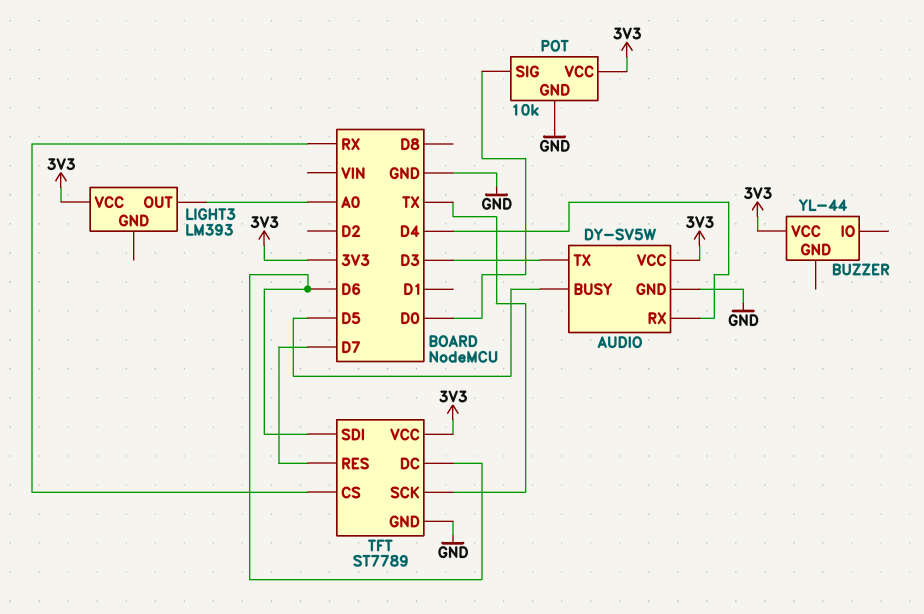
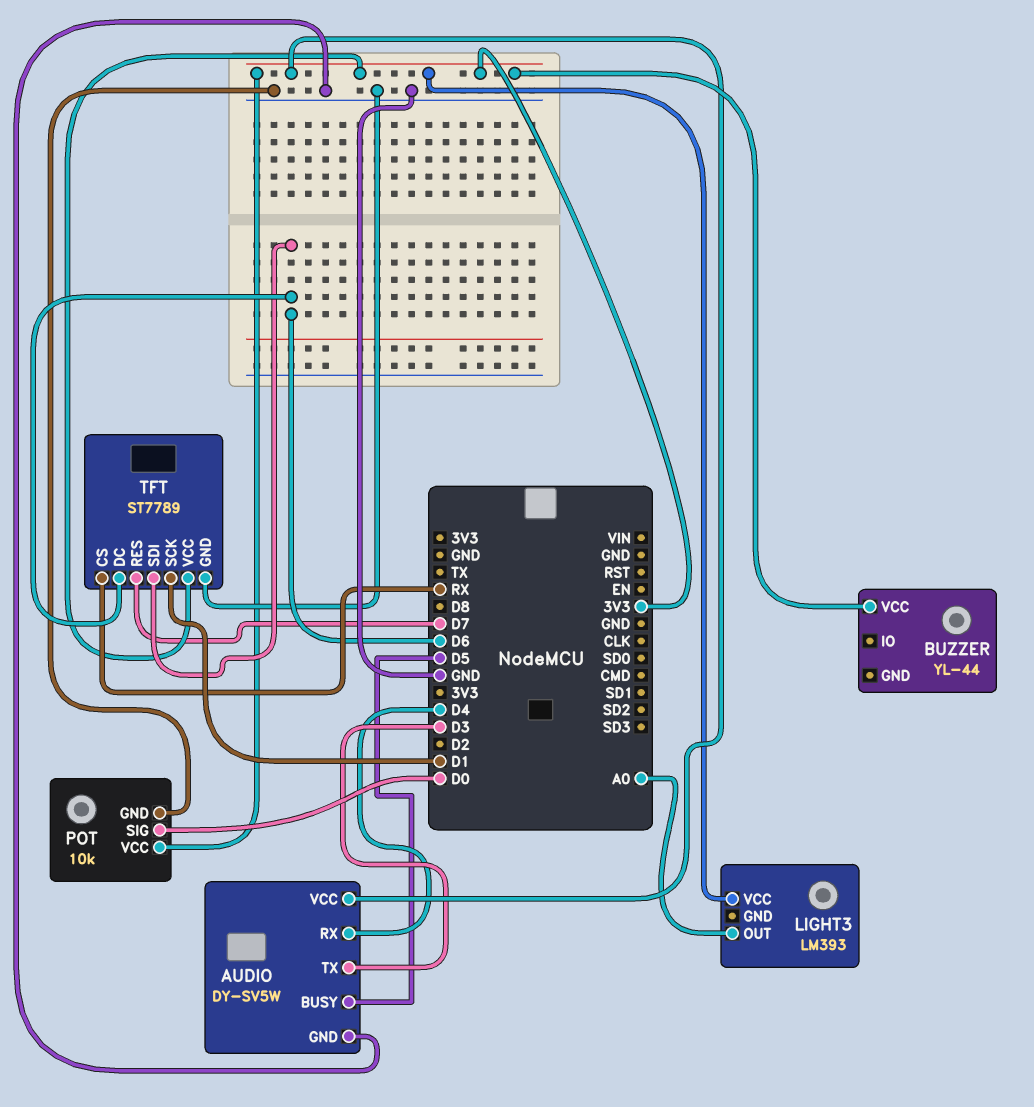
TFT pin SCK: TX -> D1

